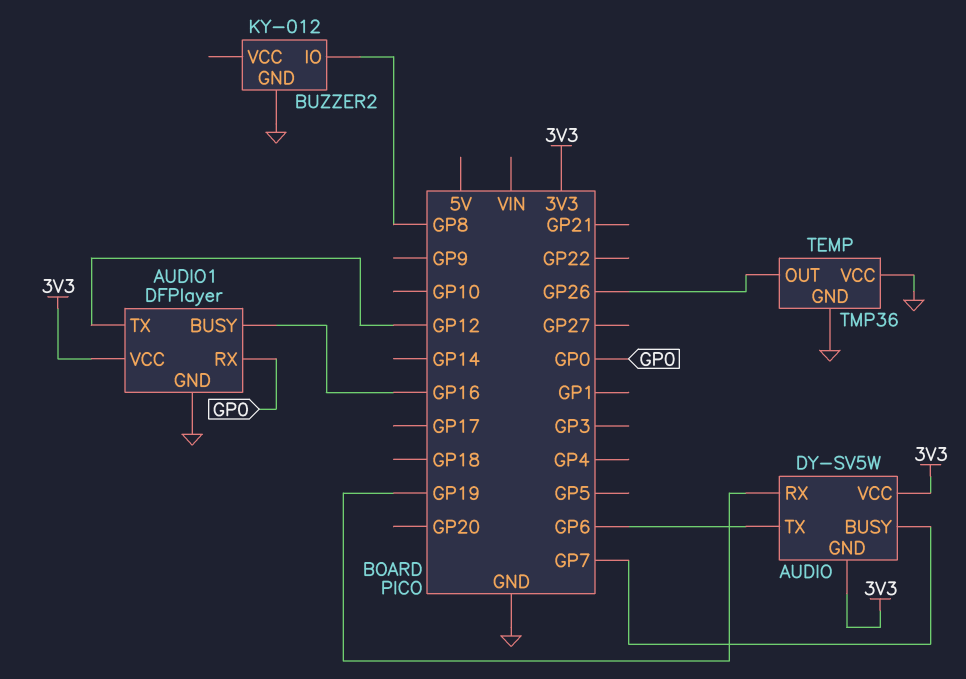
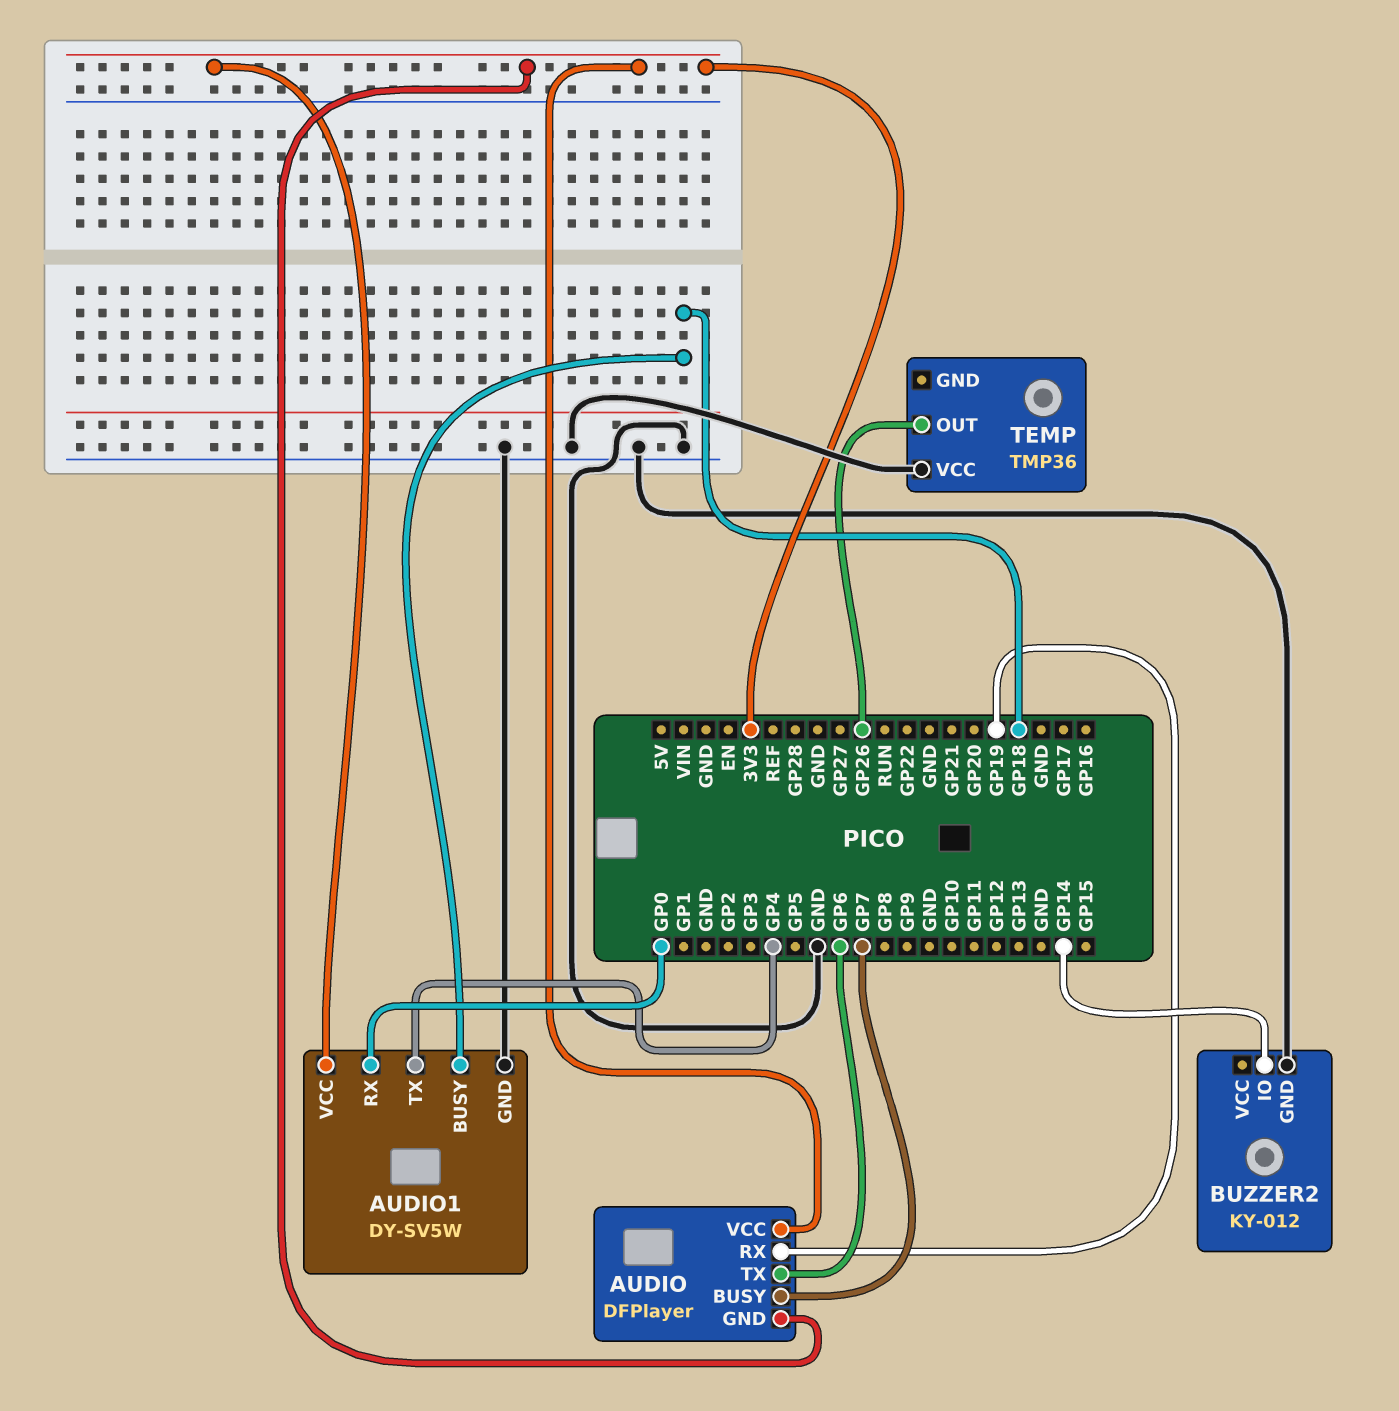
AUDIO: DY-SV5W -> DFPlayer
AUDIO1: DFPlayer -> DY-SV5W
AUDIO1 pin BUSY: GP16 -> GP18
AUDIO1 pin TX: GP12 -> GP4
BUZZER2 pin IO: GP8 -> GP14
TEMP pin GND: GND -> none

